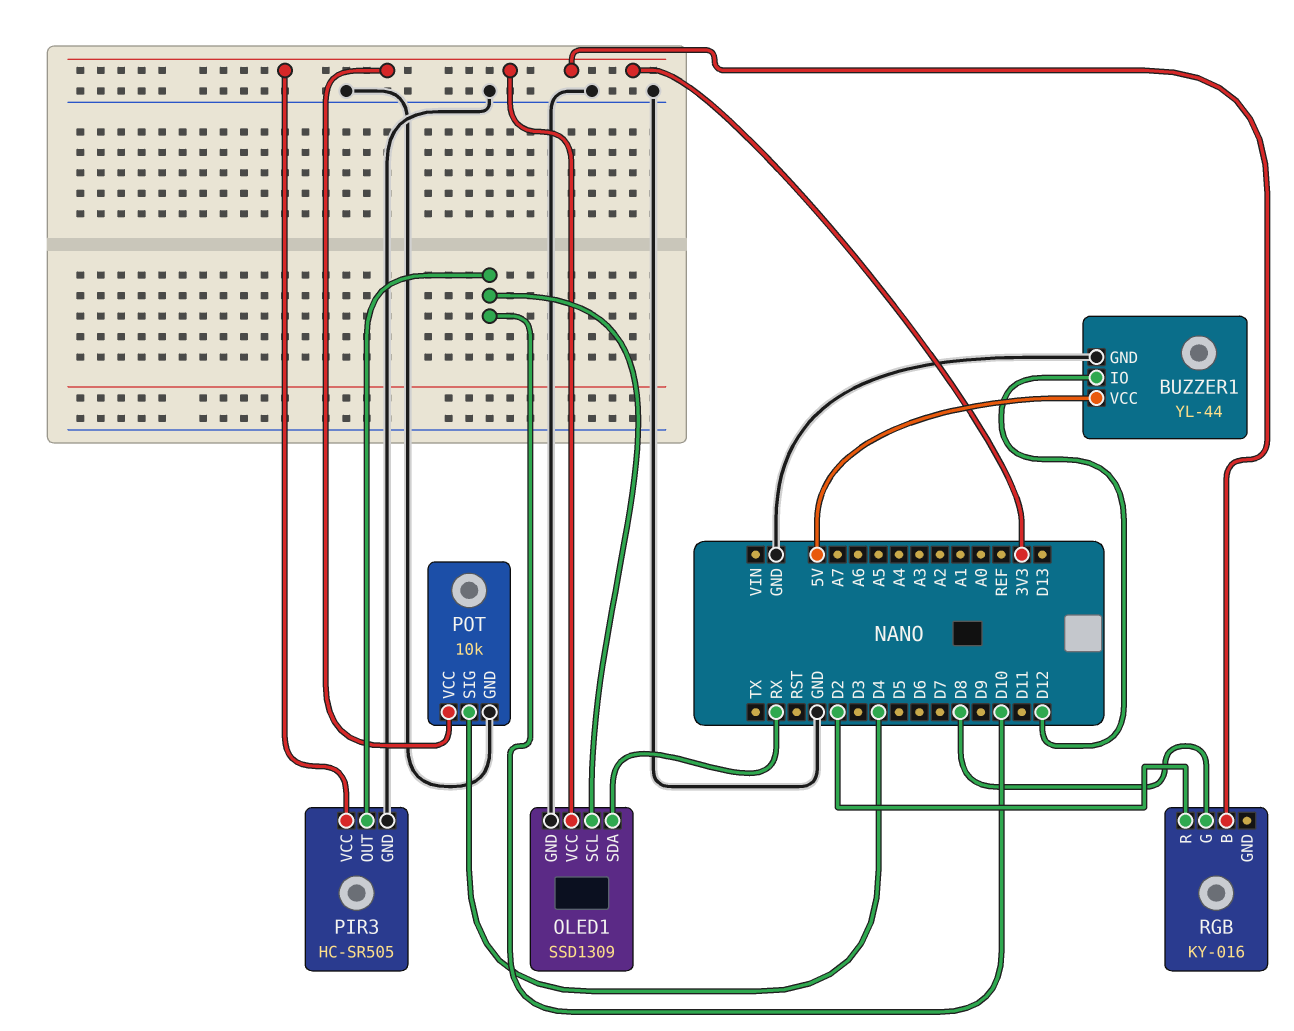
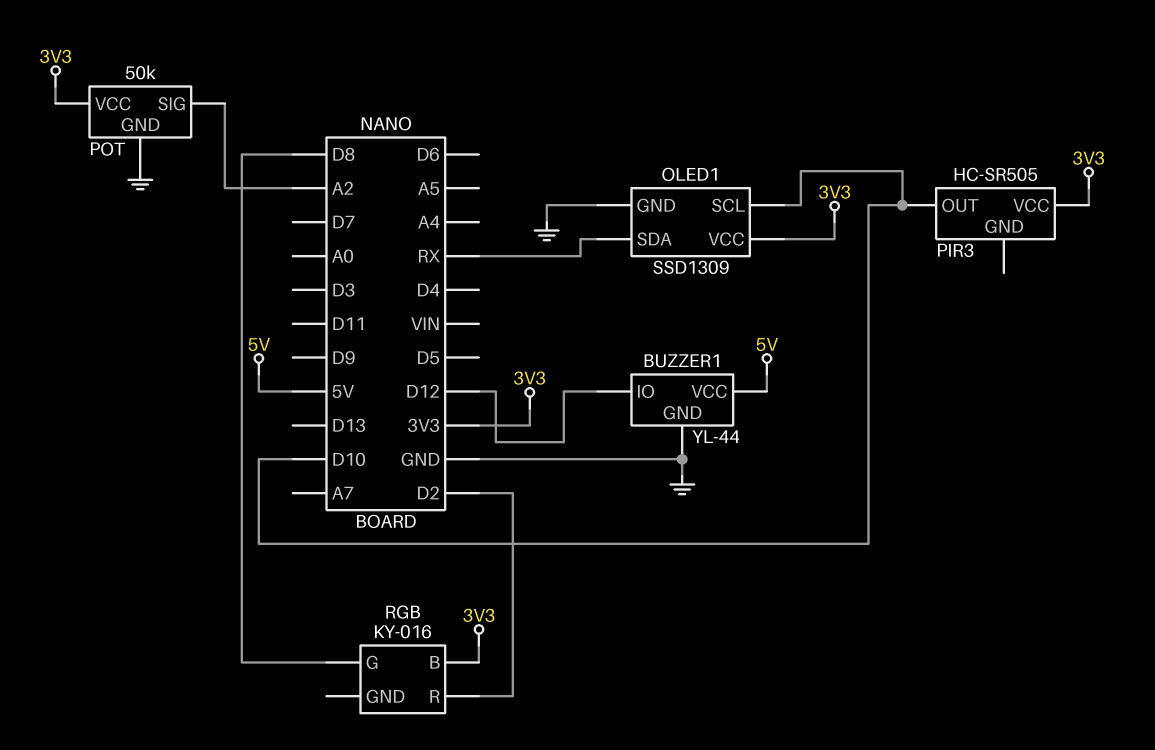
PIR3 pin GND: GND -> none
POT: 10k -> 50k
POT pin SIG: D4 -> A2

